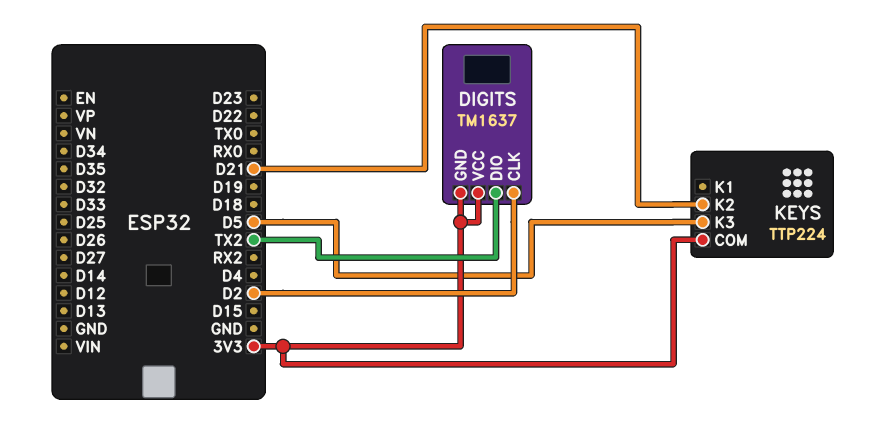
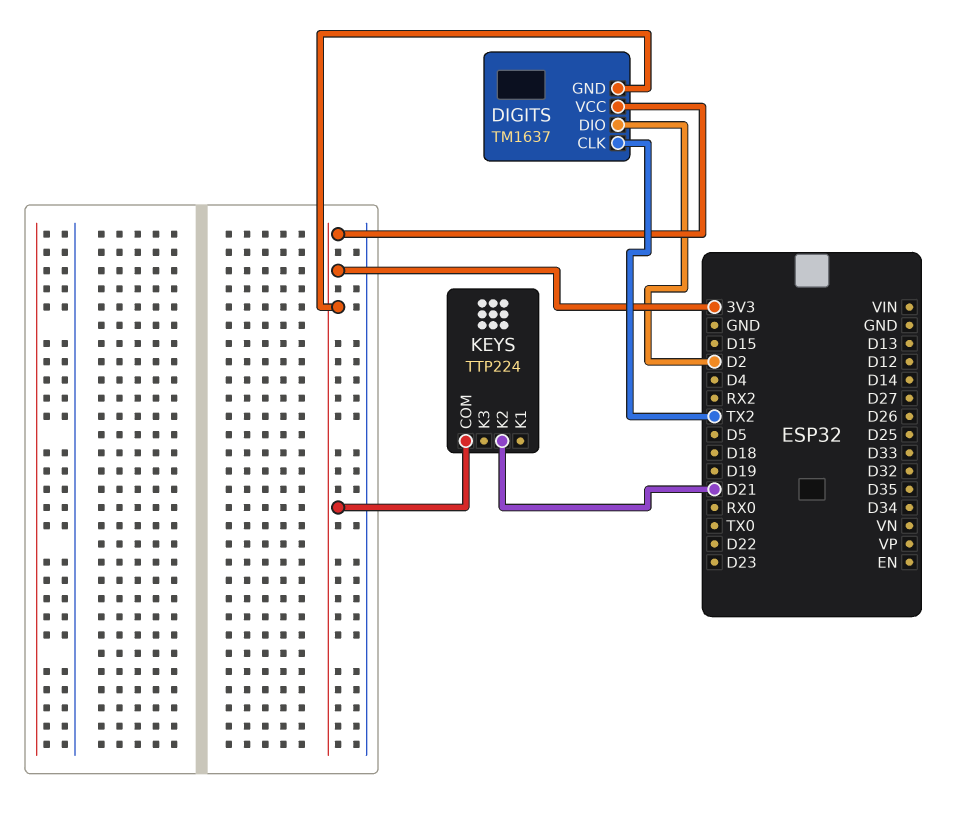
DIGITS pin CLK: D2 -> TX2
DIGITS pin DIO: TX2 -> D2
KEYS pin K3: D5 -> none

